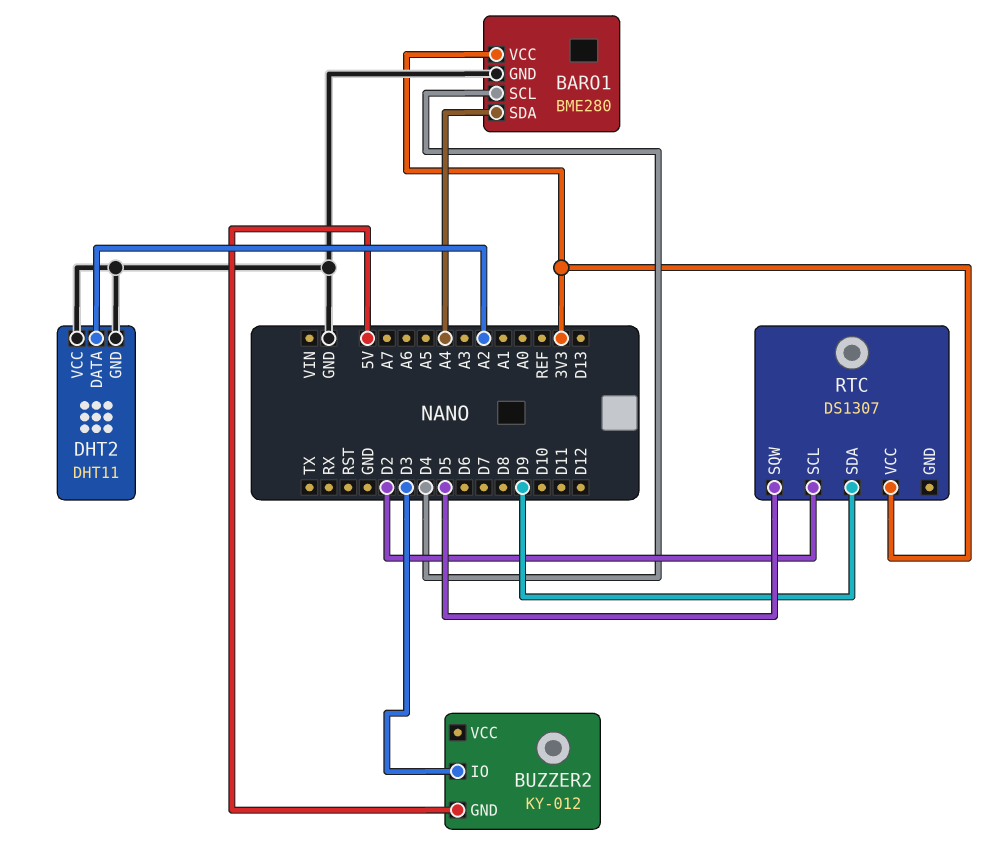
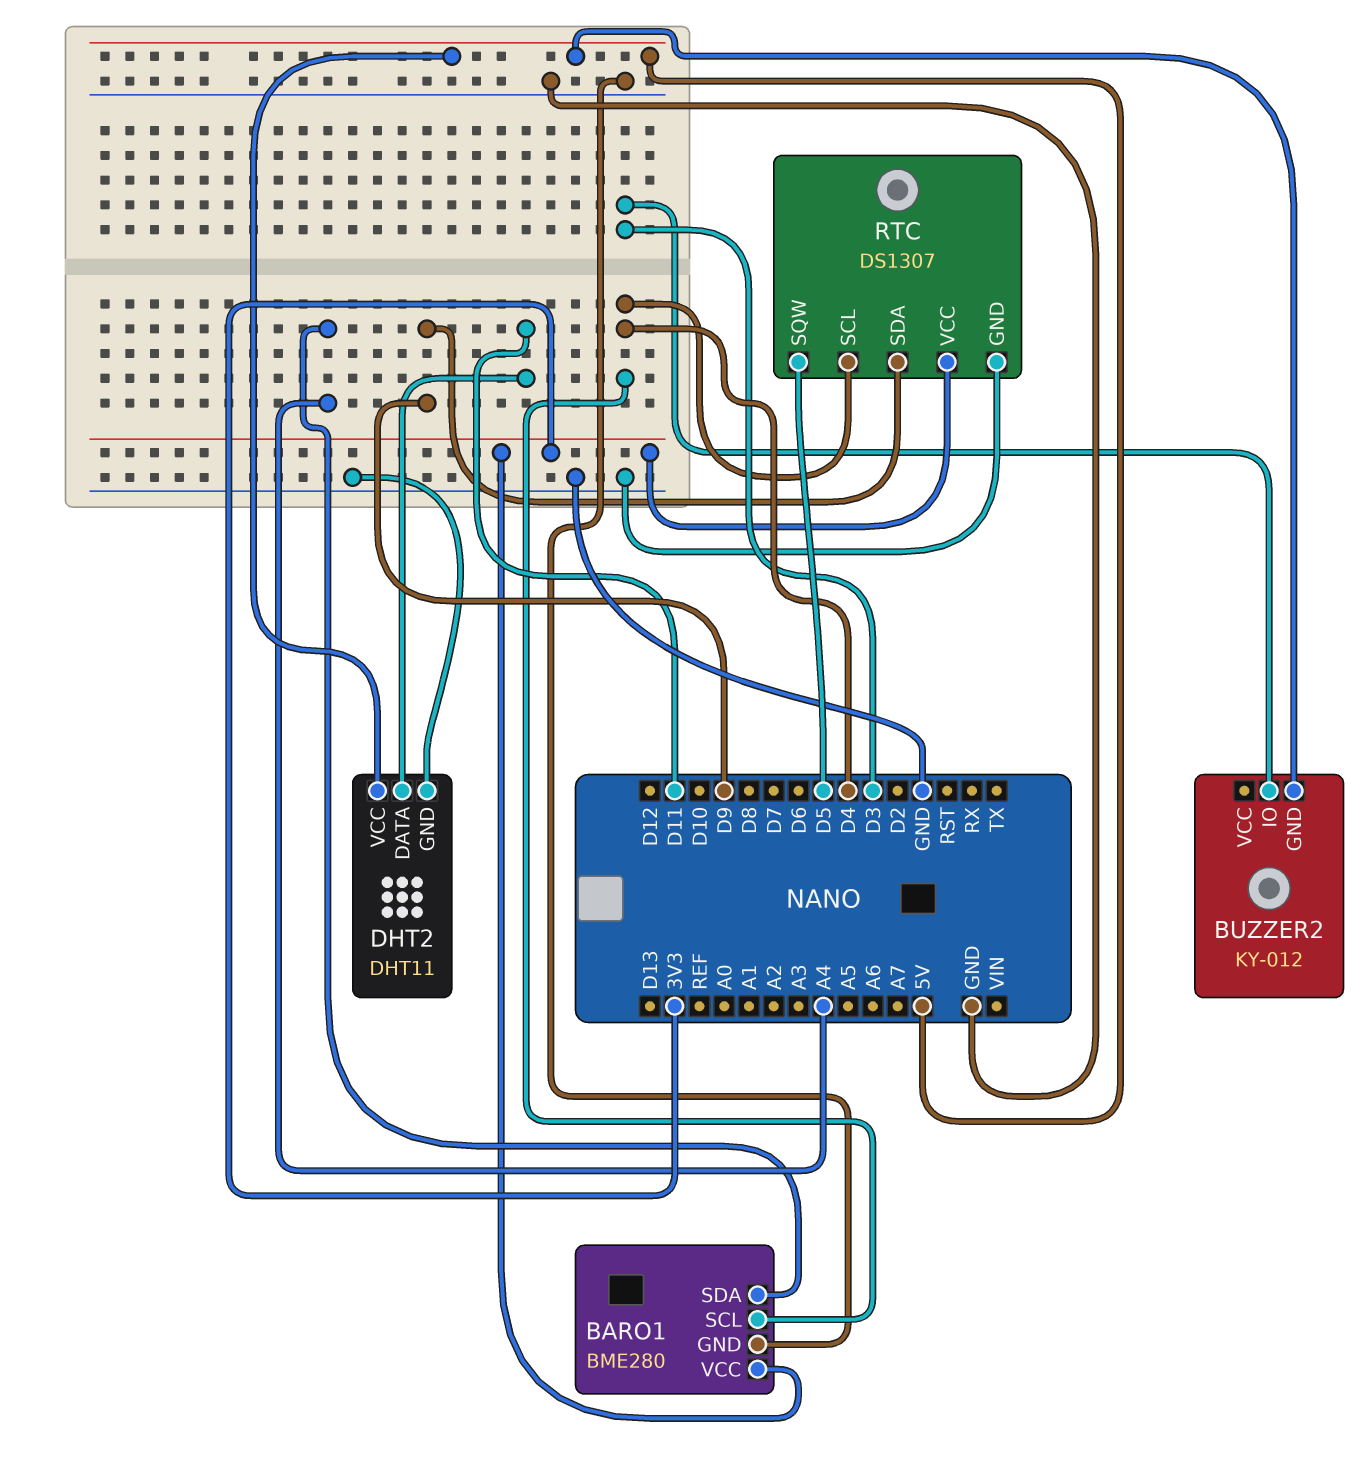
DHT2 pin DATA: A2 -> D11
DHT2 pin VCC: GND -> 5V
RTC pin GND: none -> GND
RTC pin SCL: D2 -> D4

